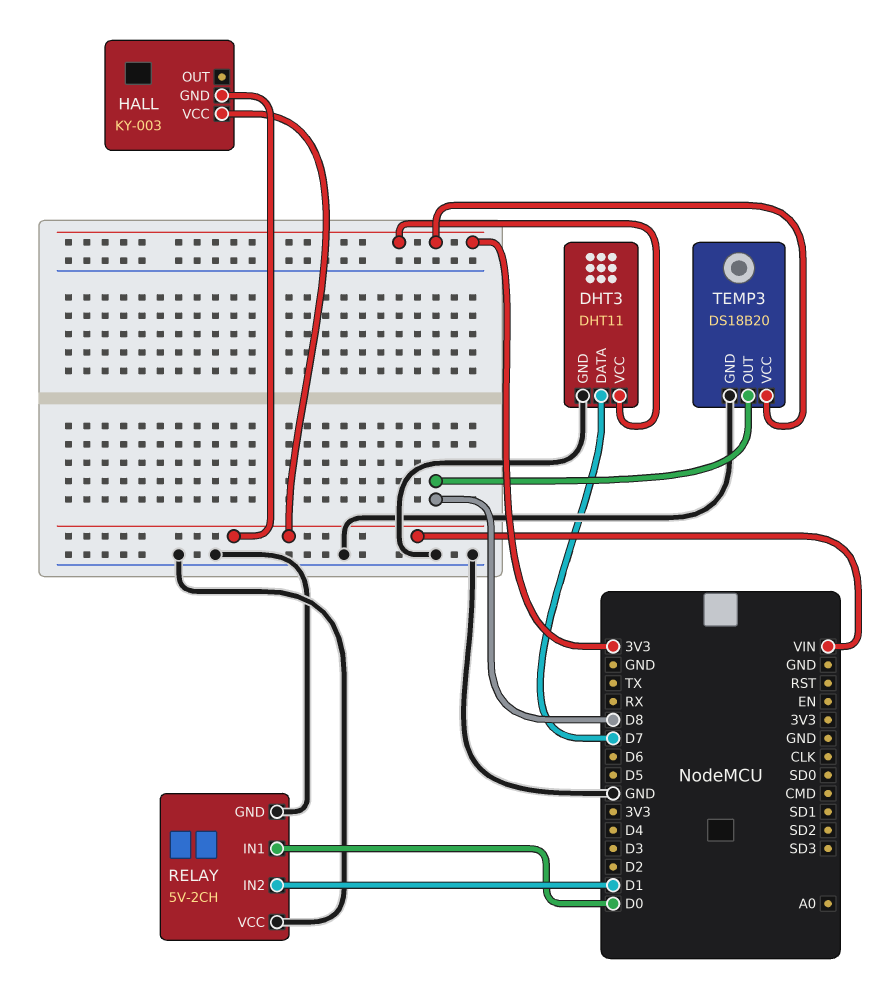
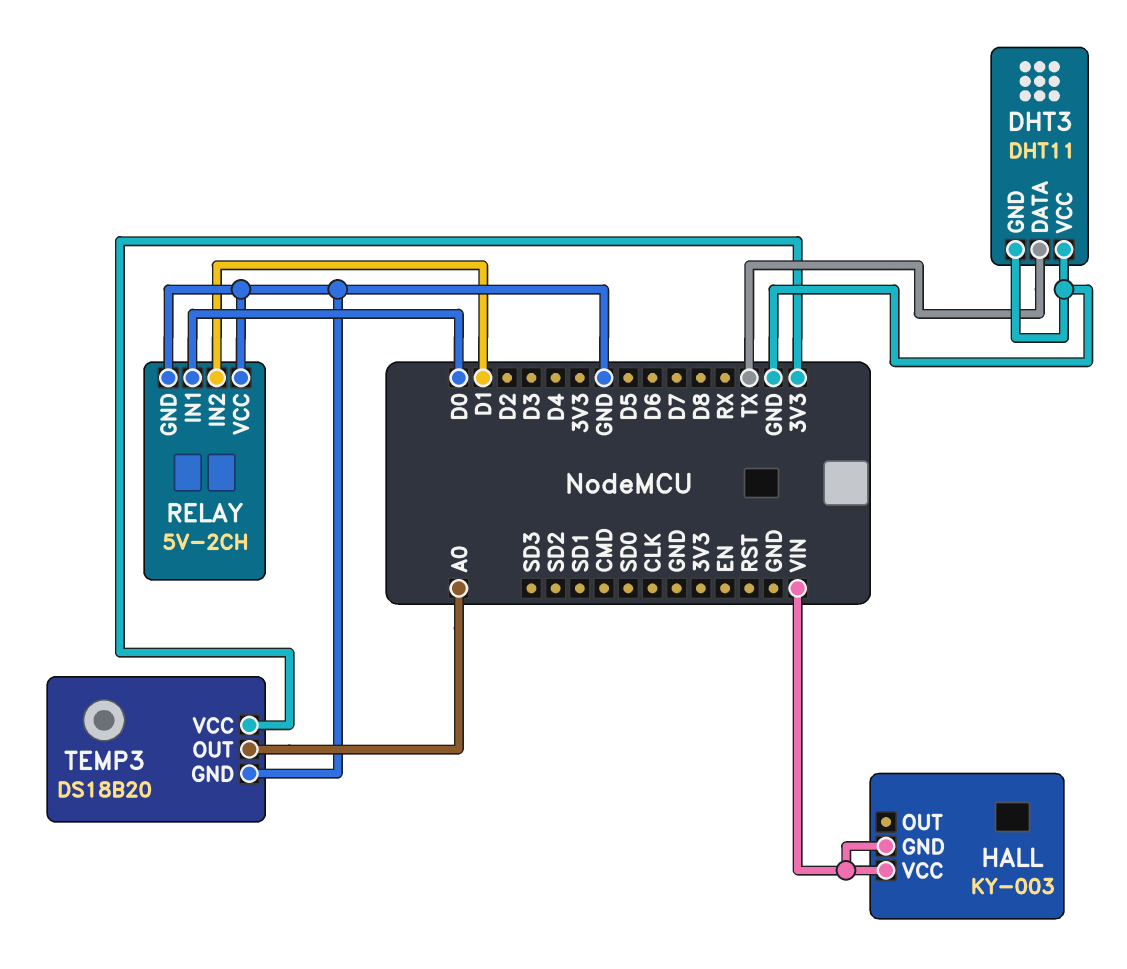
DHT3 pin DATA: D7 -> TX
DHT3 pin VCC: 3V3 -> GND
TEMP3 pin OUT: D8 -> A0

